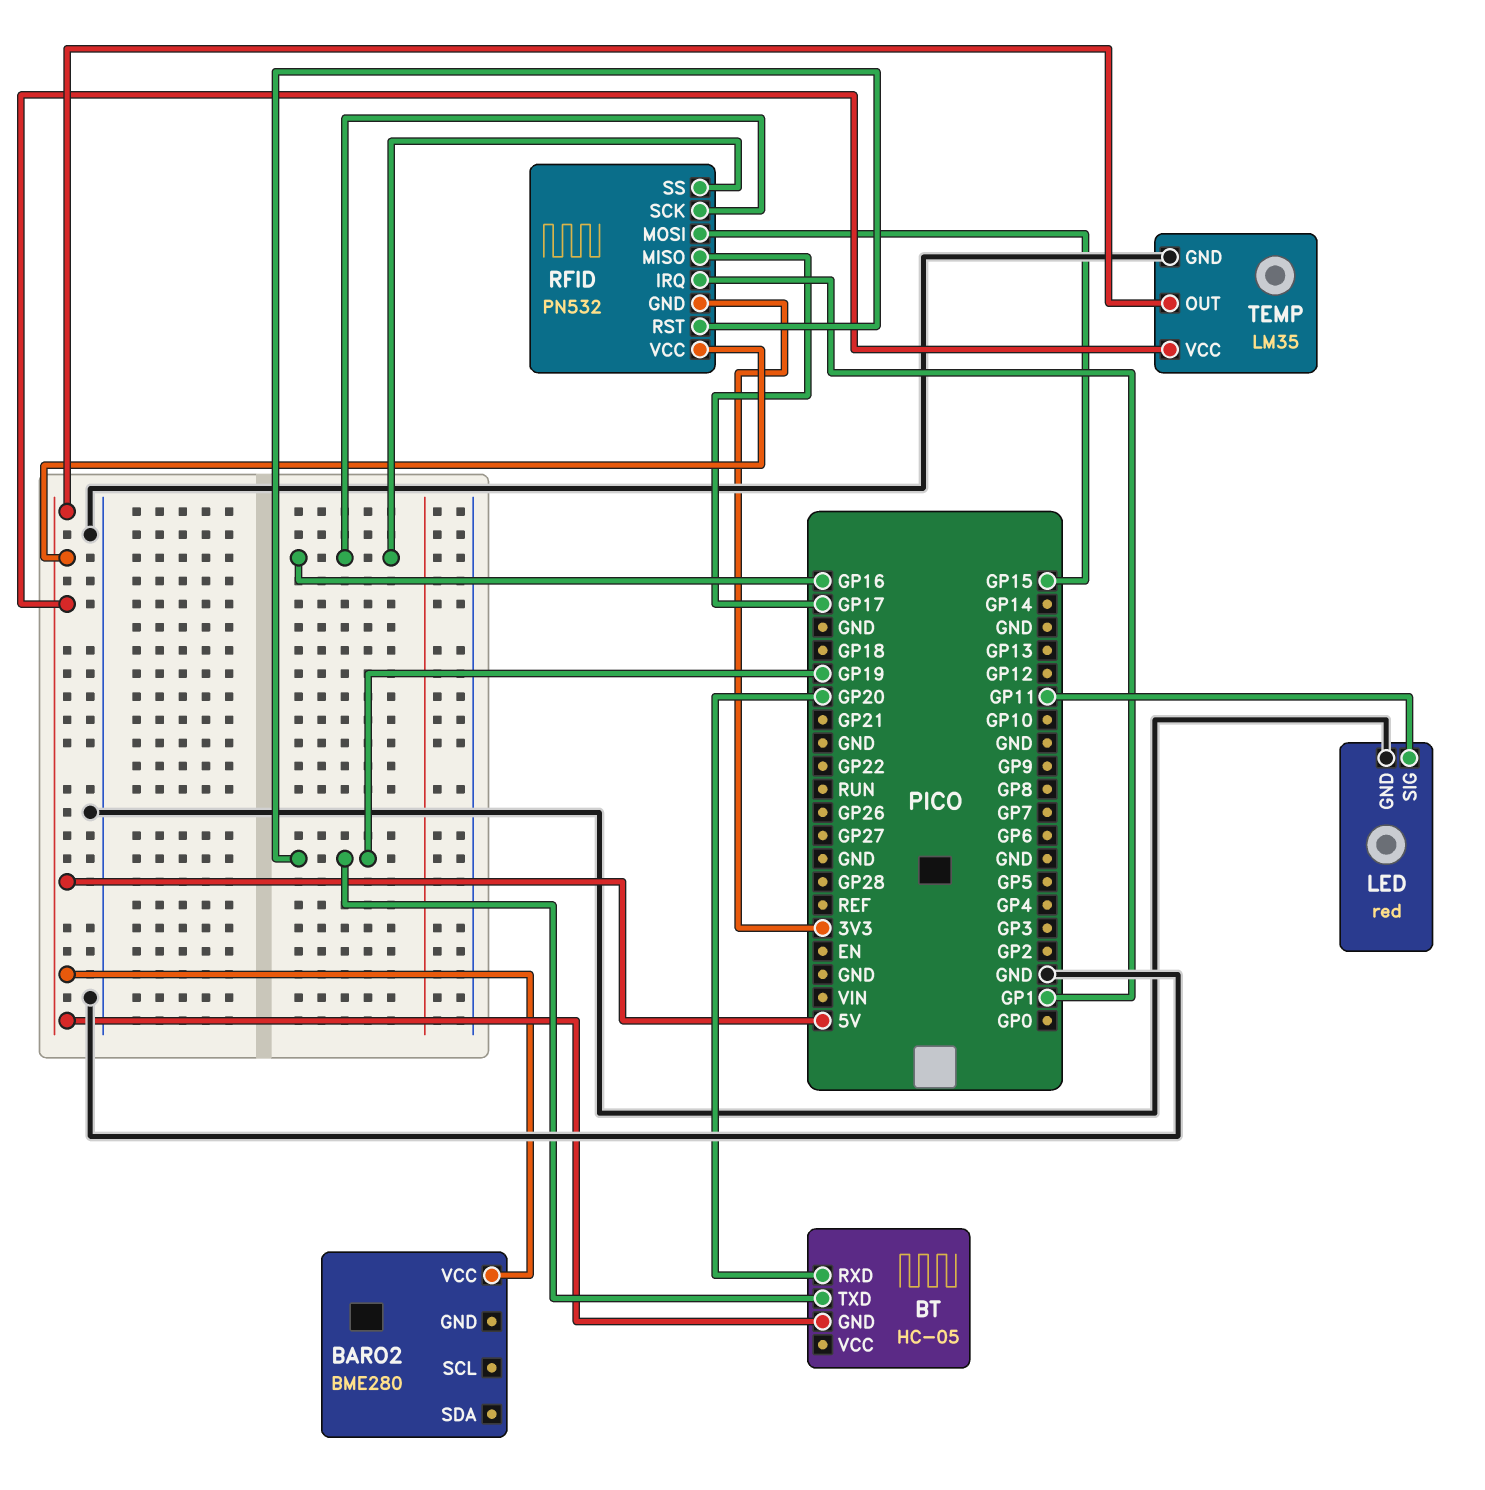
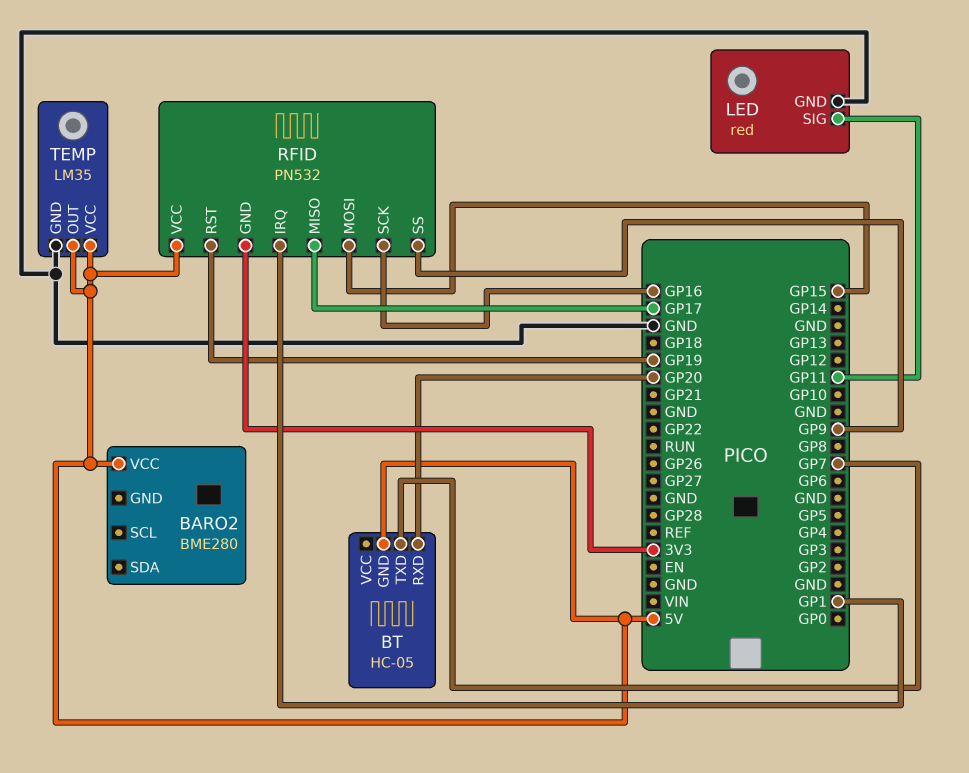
BT pin TXD: GP19 -> GP7
RFID pin SS: GP16 -> GP9

